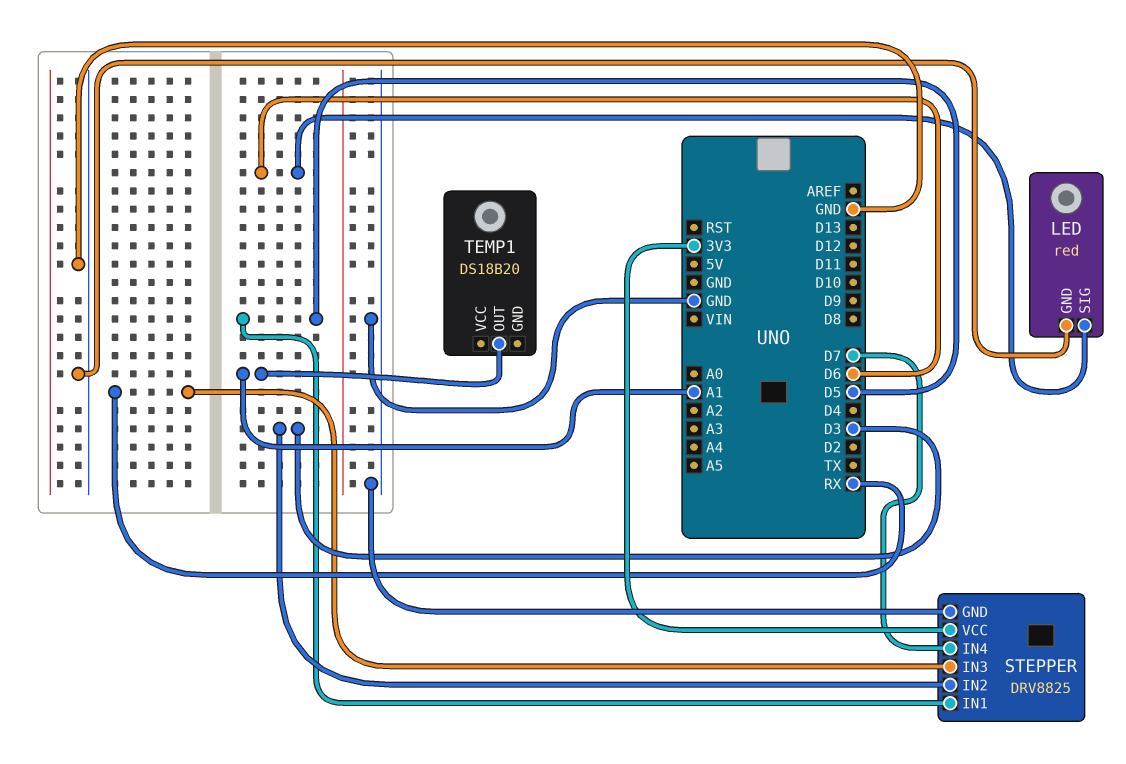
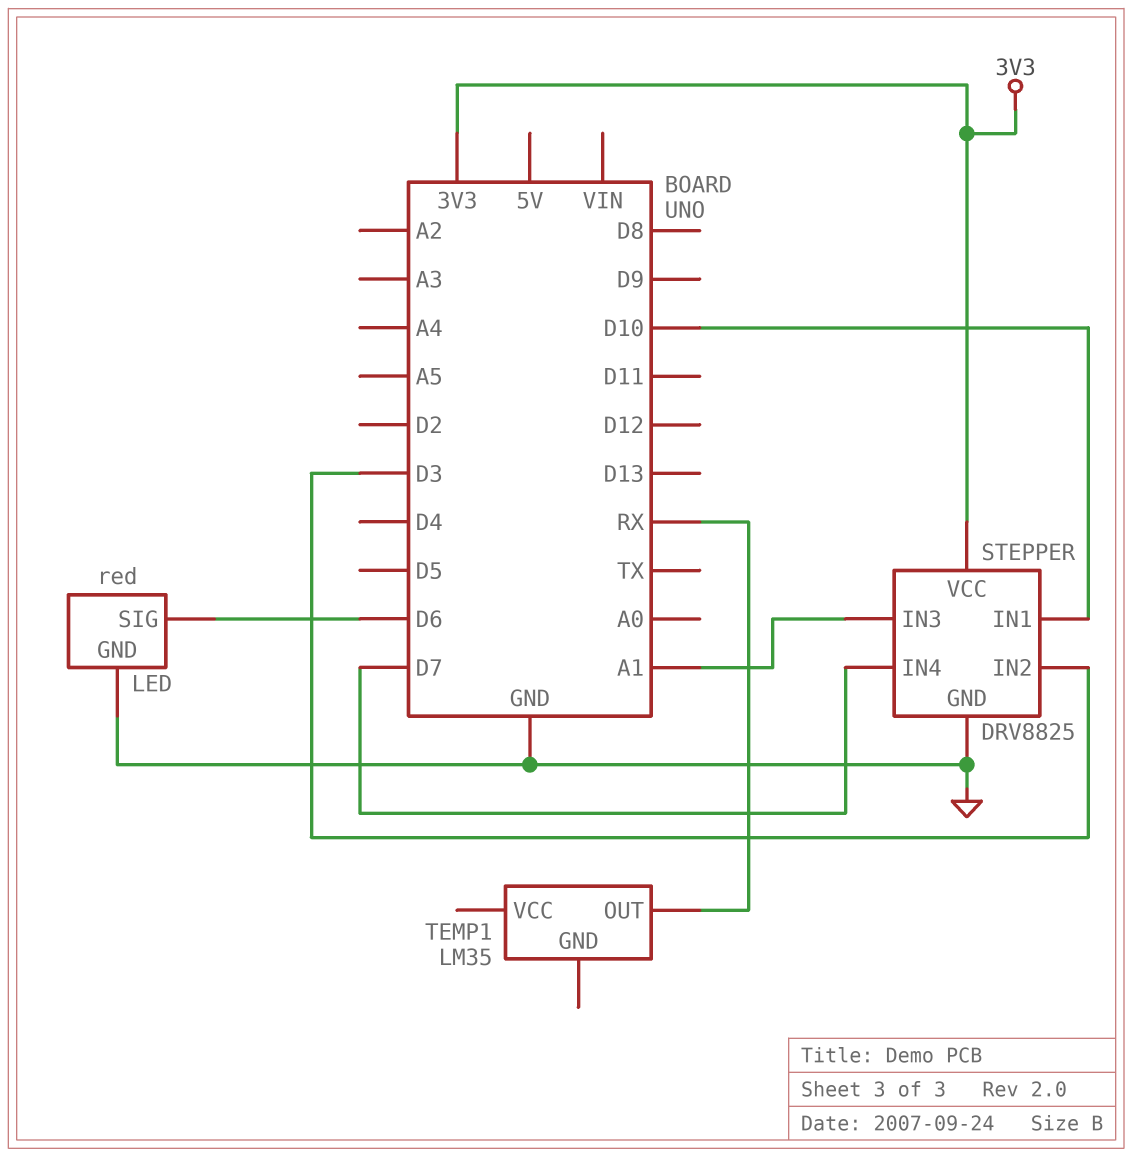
STEPPER pin IN1: D5 -> D10
STEPPER pin IN3: RX -> A1
TEMP1: DS18B20 -> LM35
TEMP1 pin OUT: A1 -> RX

